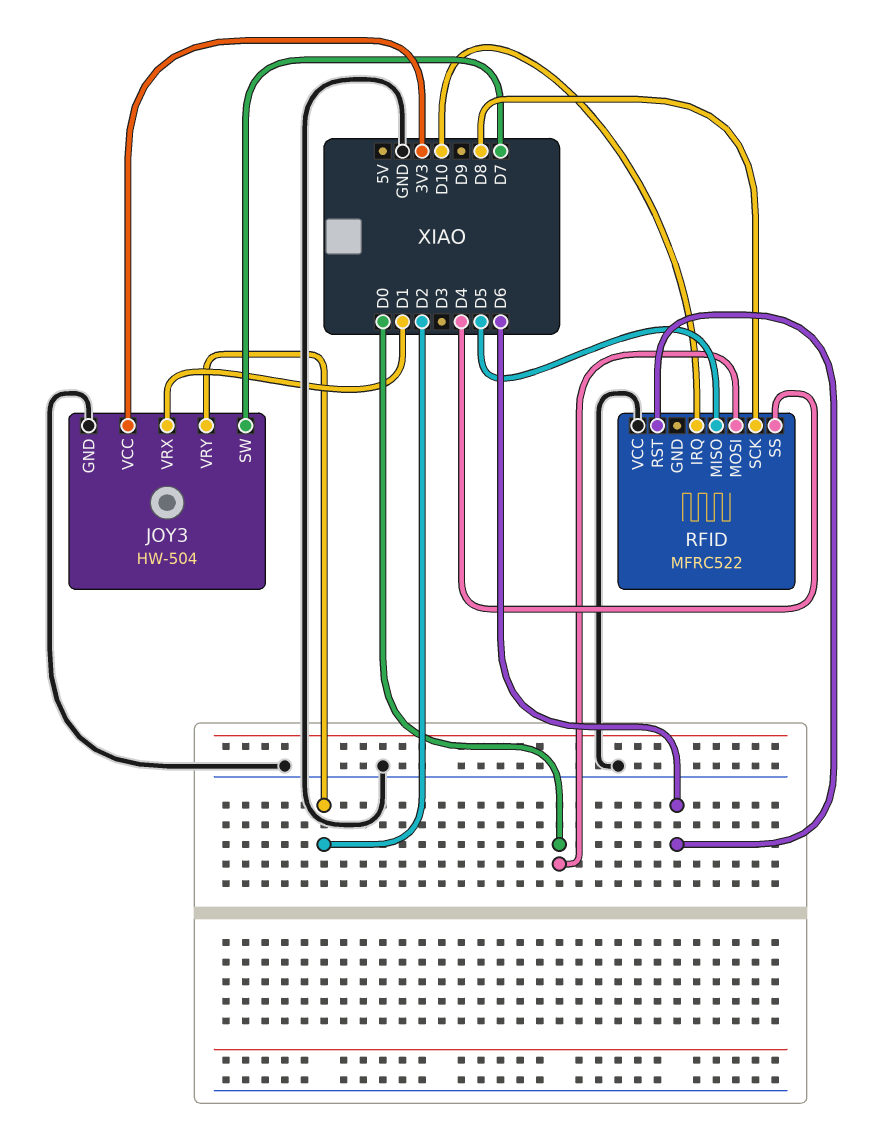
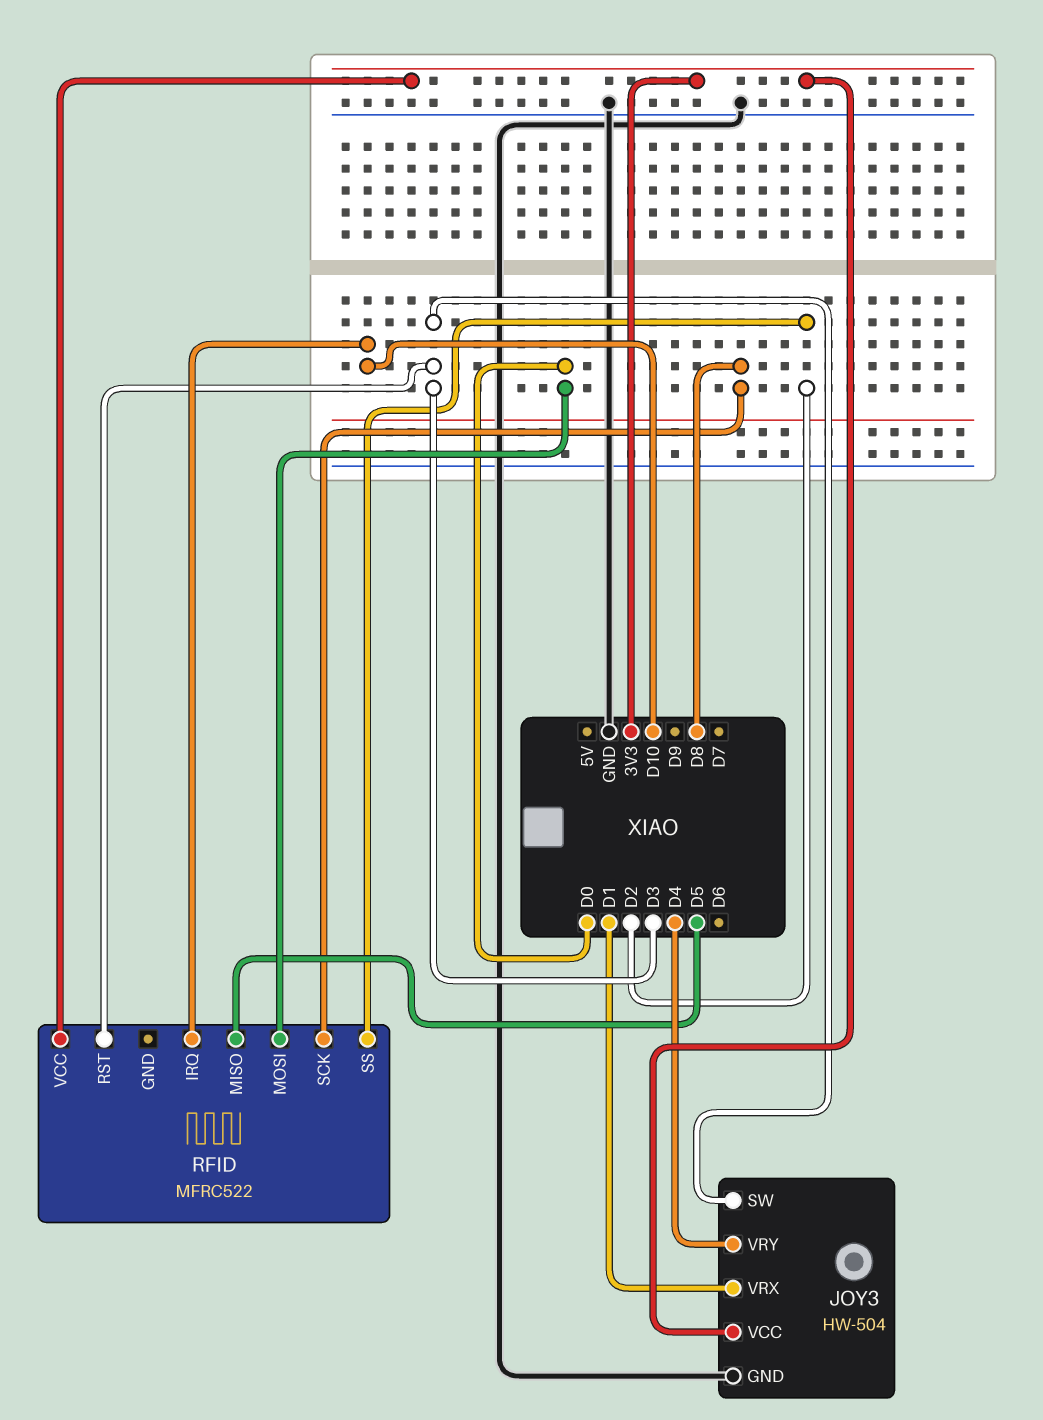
JOY3 pin SW: D7 -> D3
JOY3 pin VRY: D2 -> D4
RFID pin RST: D6 -> D3
RFID pin SS: D4 -> D2
RFID pin VCC: GND -> 3V3

